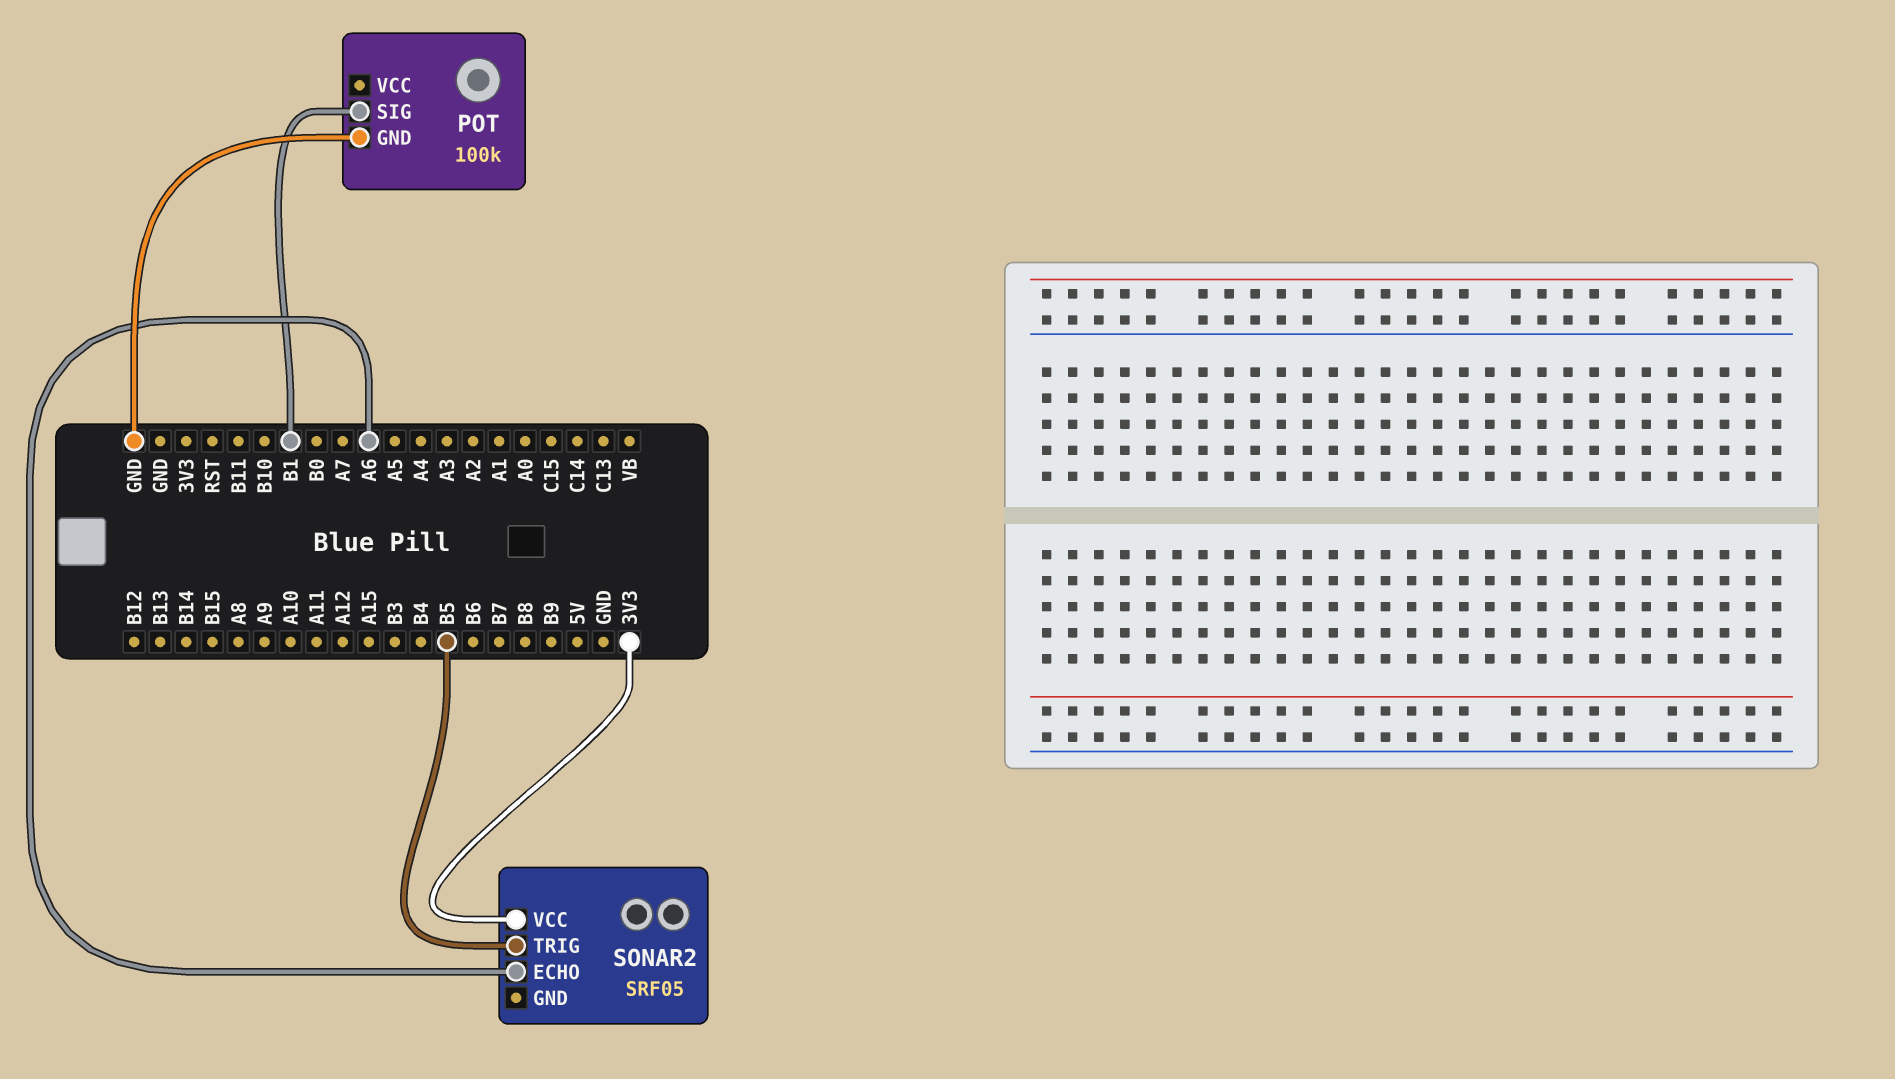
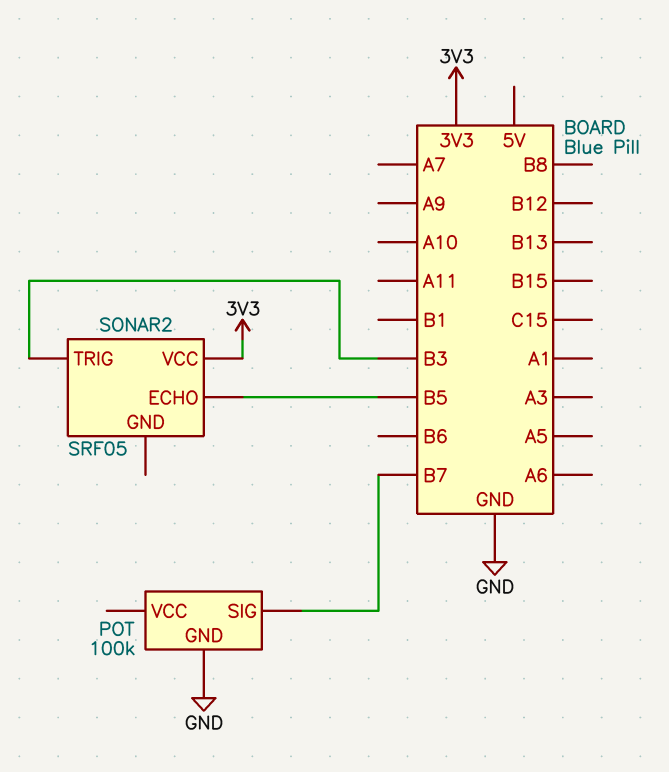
POT pin SIG: B1 -> B7
SONAR2 pin ECHO: A6 -> B5
SONAR2 pin TRIG: B5 -> B3

